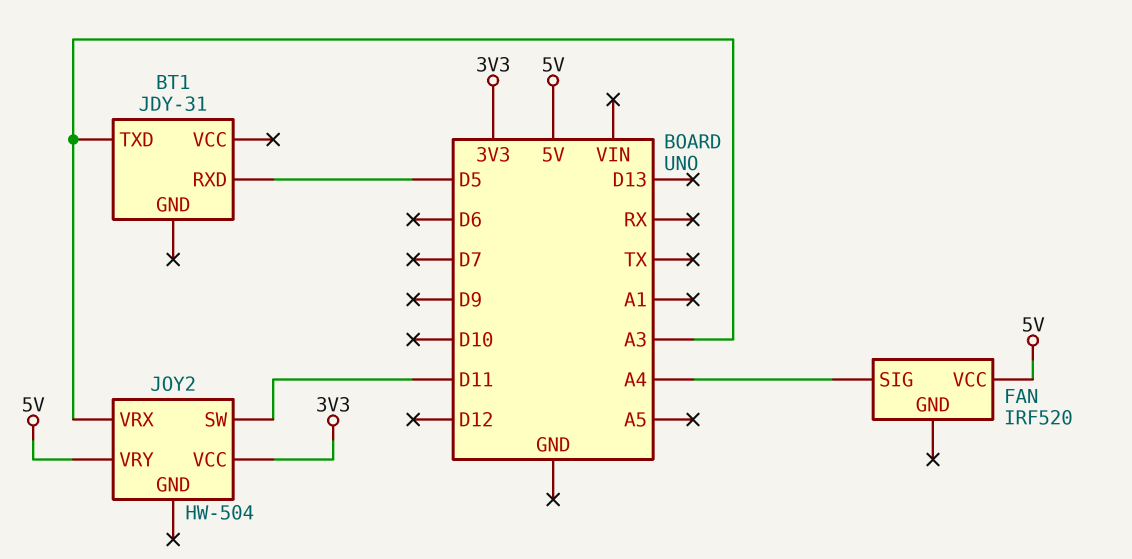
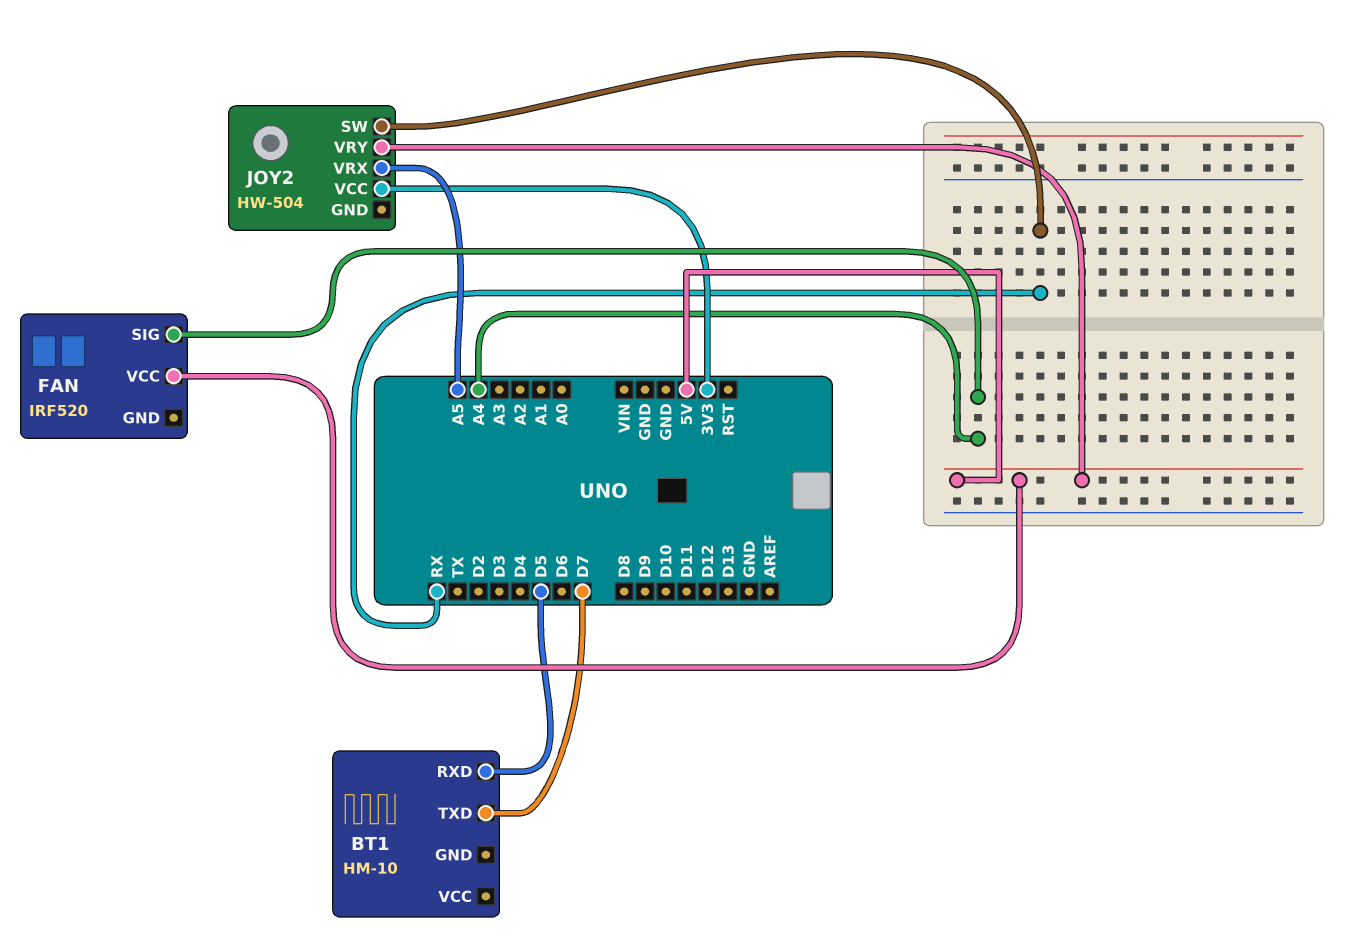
BT1: JDY-31 -> HM-10
BT1 pin TXD: A3 -> D7
JOY2 pin SW: D11 -> RX
JOY2 pin VRX: A3 -> A5

